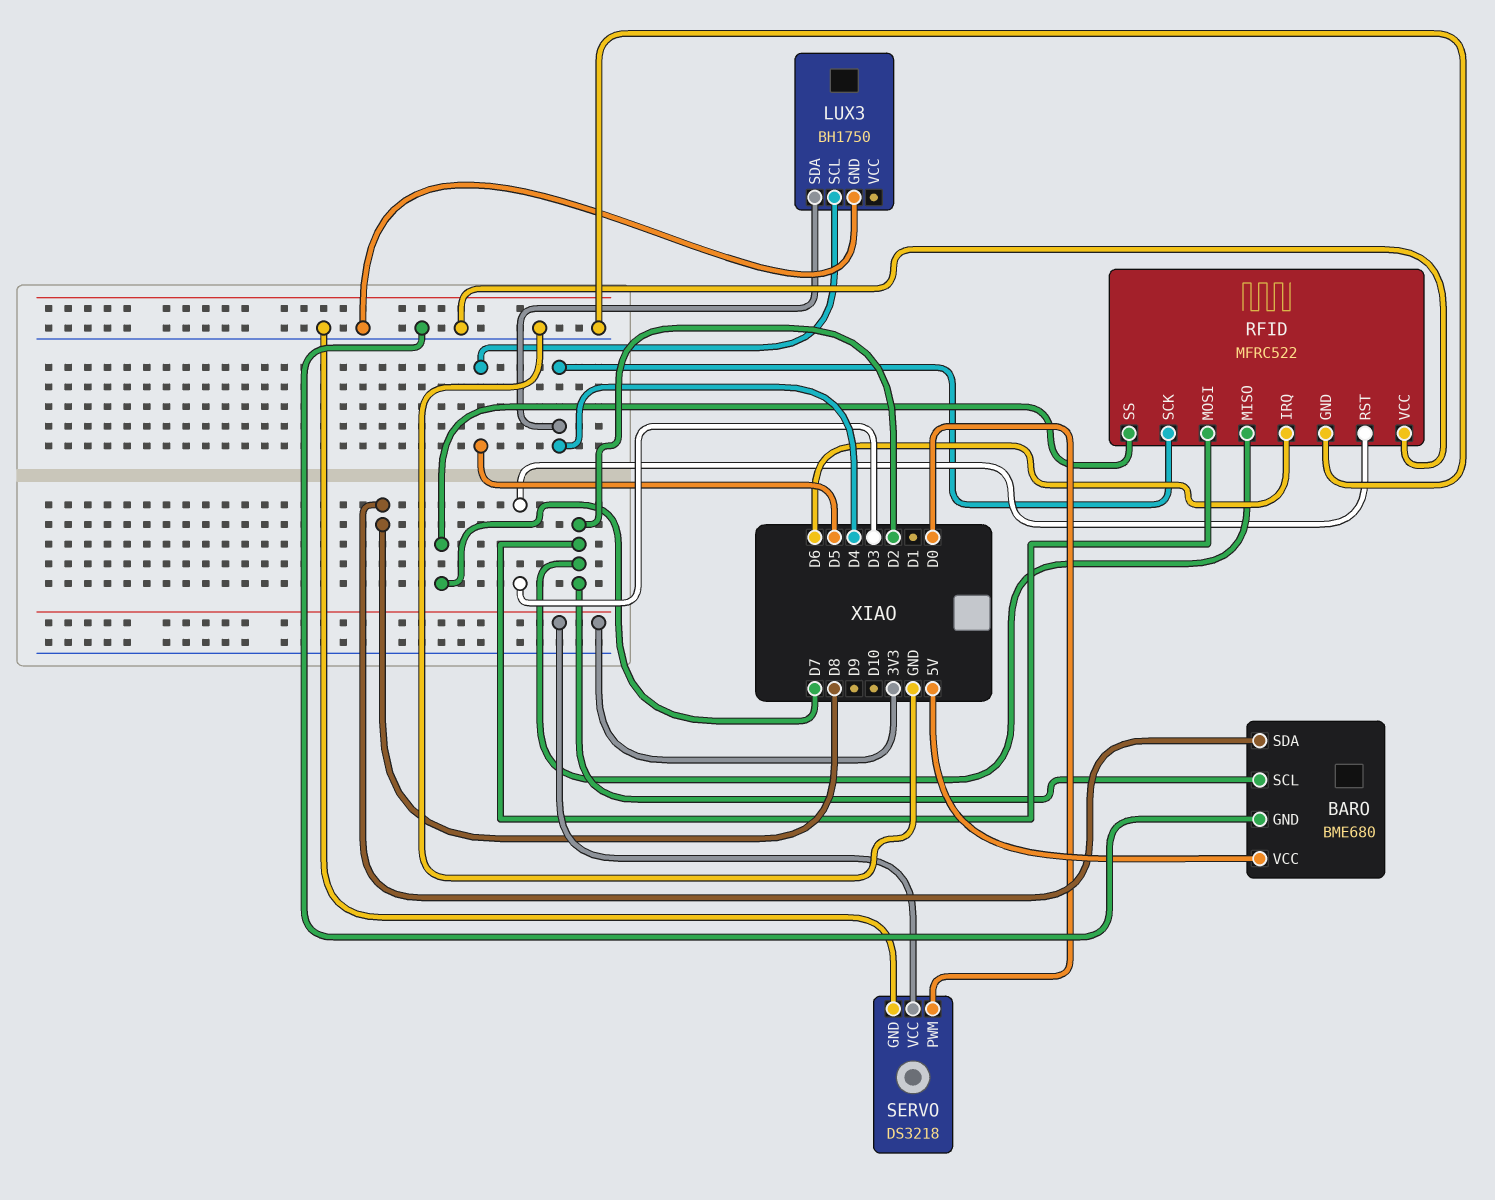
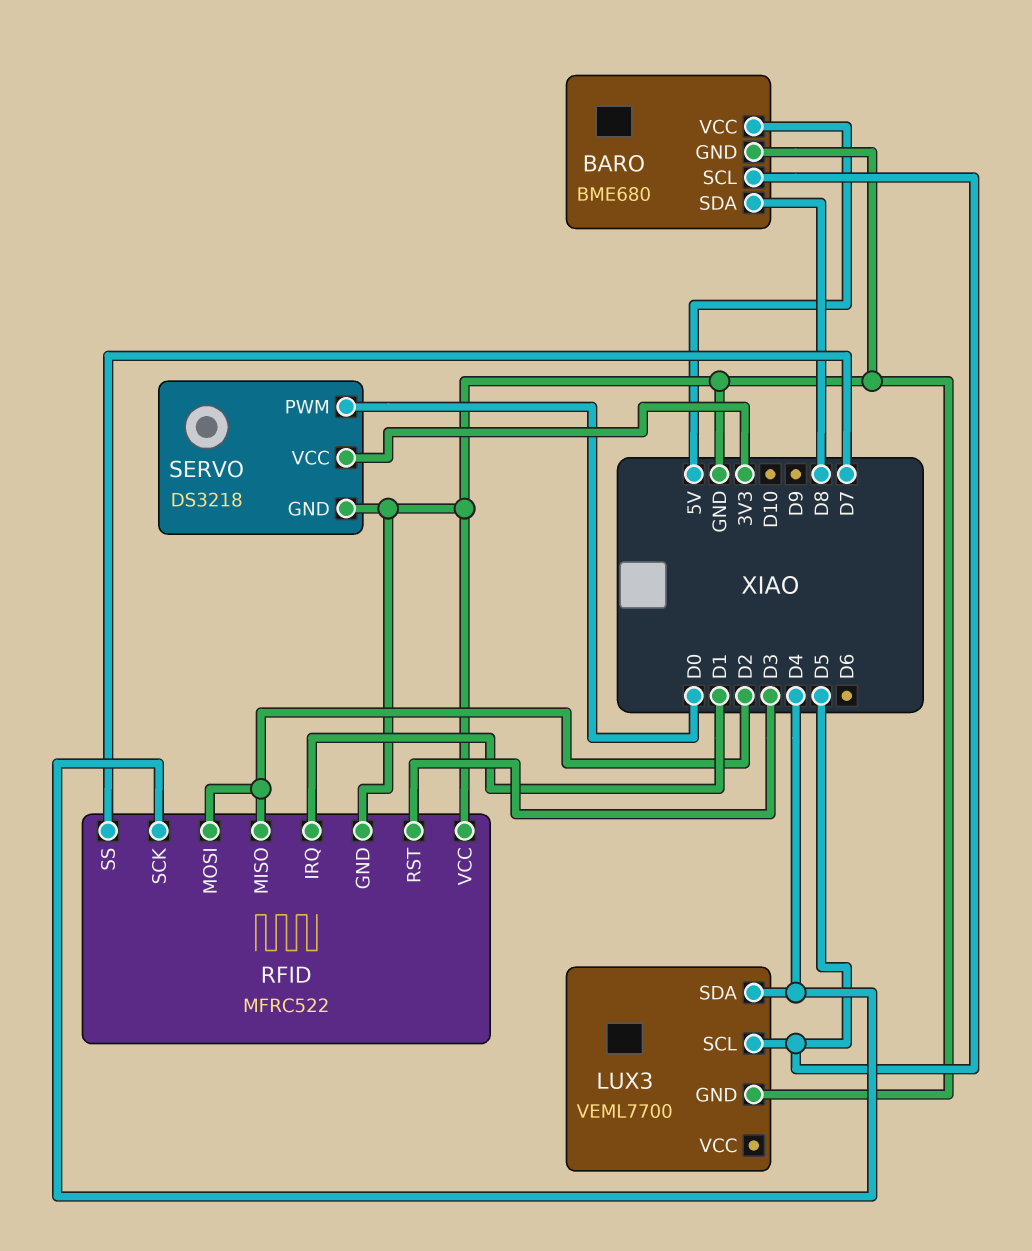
BARO pin SCL: D2 -> D5
LUX3: BH1750 -> VEML7700
RFID pin IRQ: D6 -> D1

